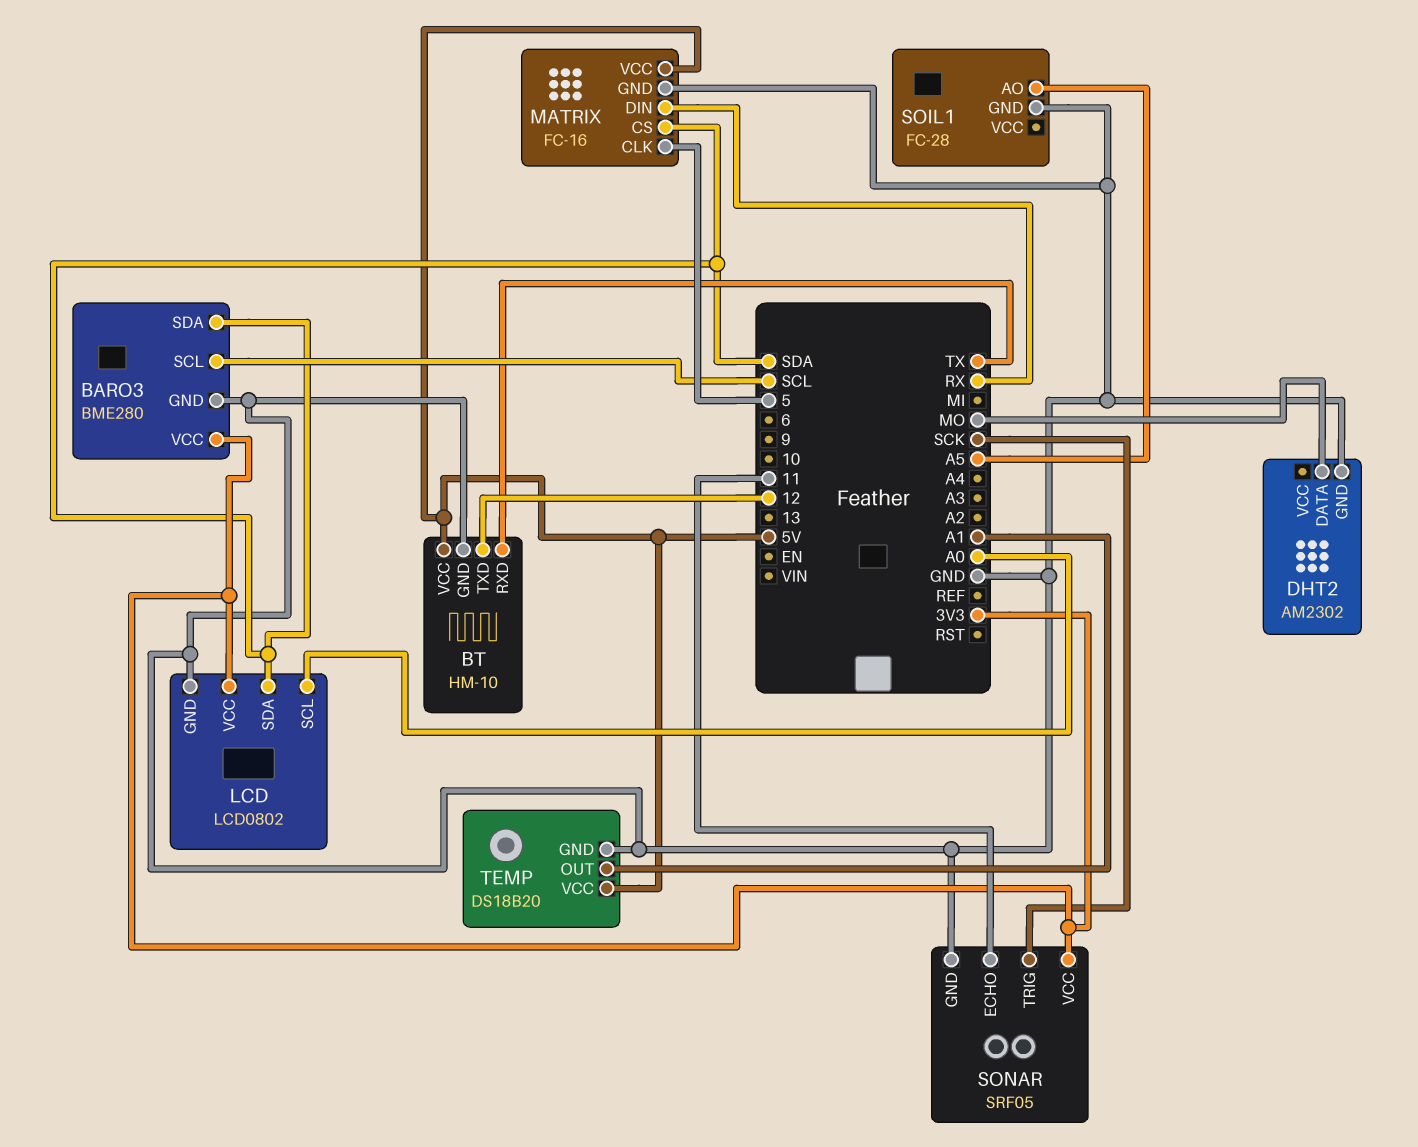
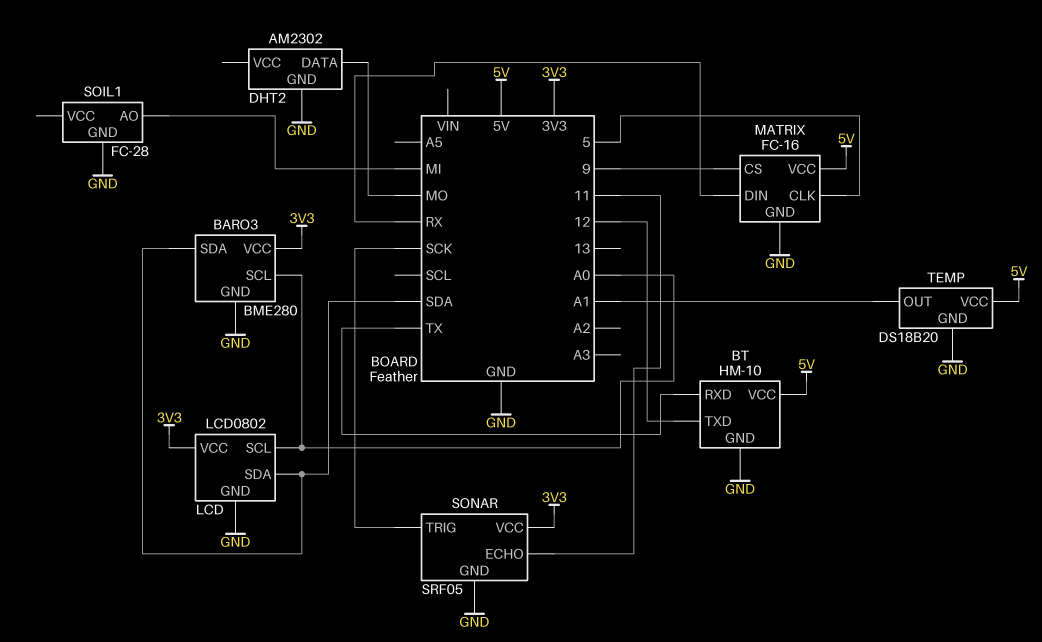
BARO3 pin SCL: SCL -> A0
MATRIX pin CS: SDA -> 9
SOIL1 pin AO: A5 -> MI

